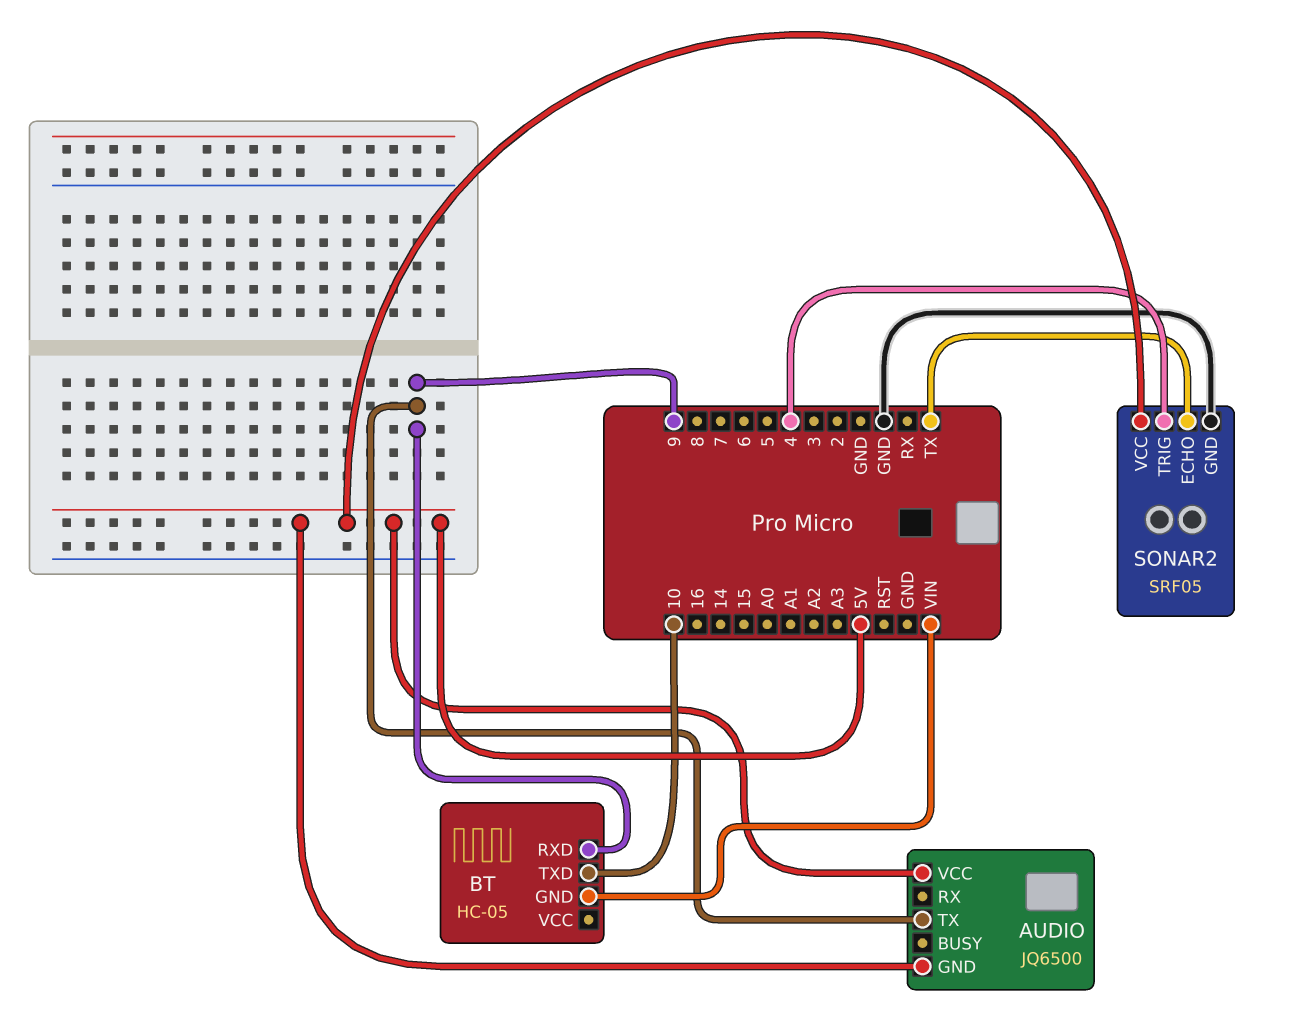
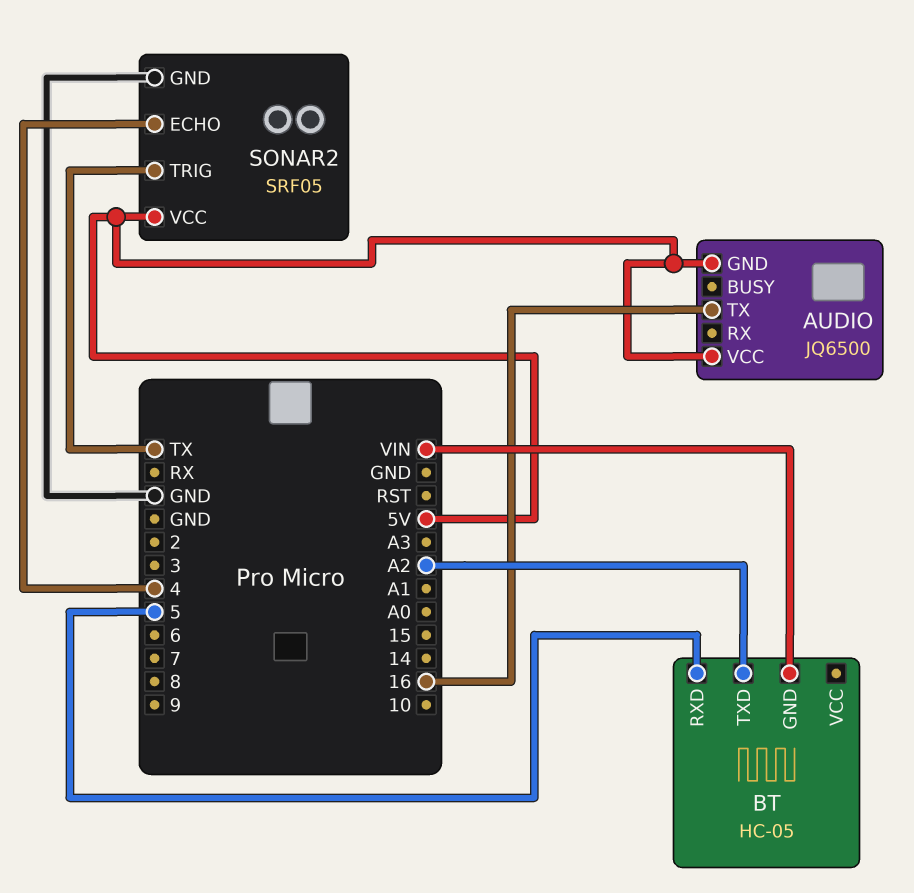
AUDIO pin TX: 9 -> 16
BT pin RXD: 9 -> 5
BT pin TXD: 10 -> A2
SONAR2 pin ECHO: TX -> 4
SONAR2 pin TRIG: 4 -> TX

